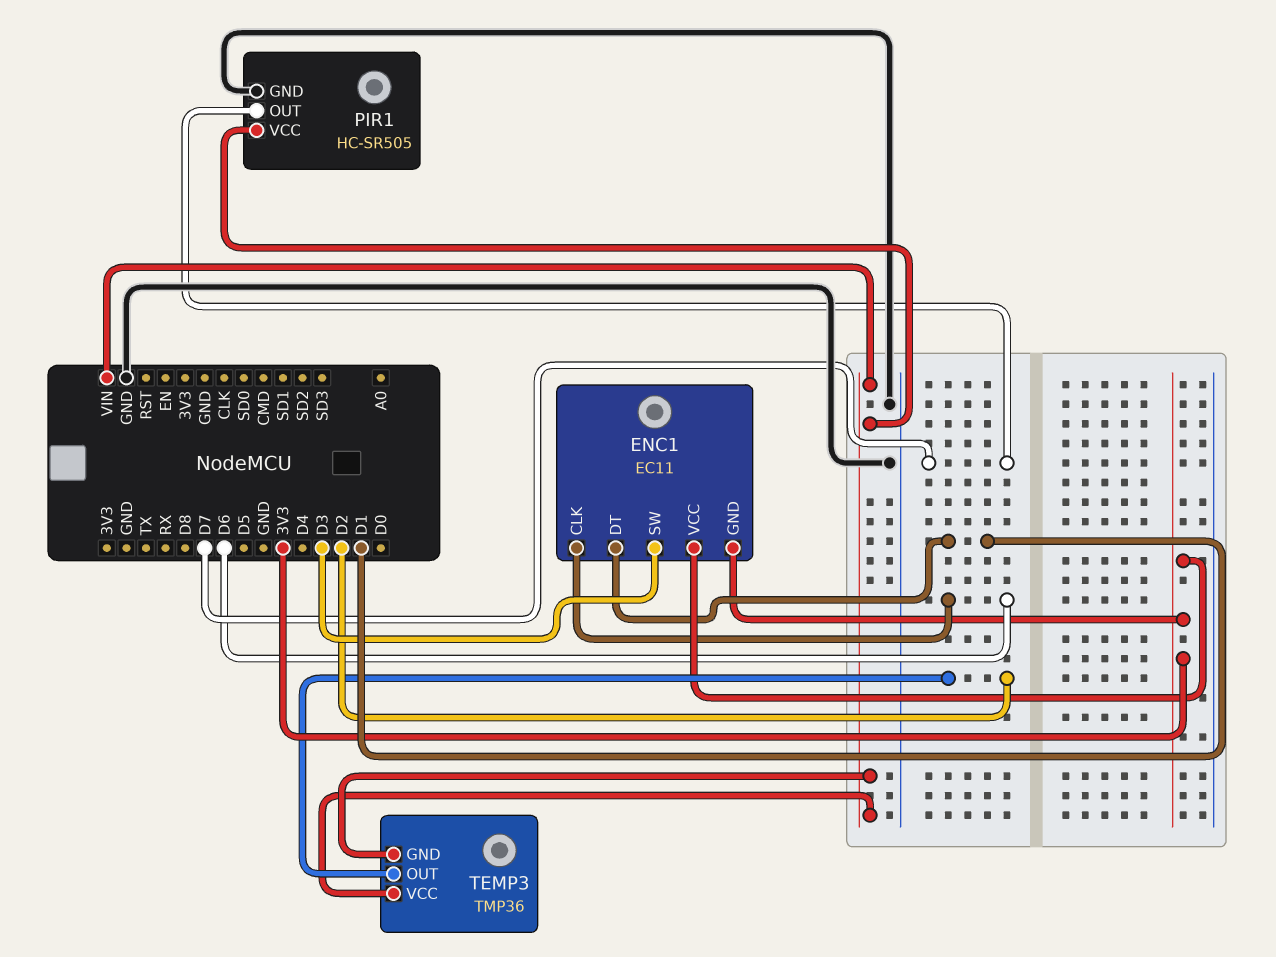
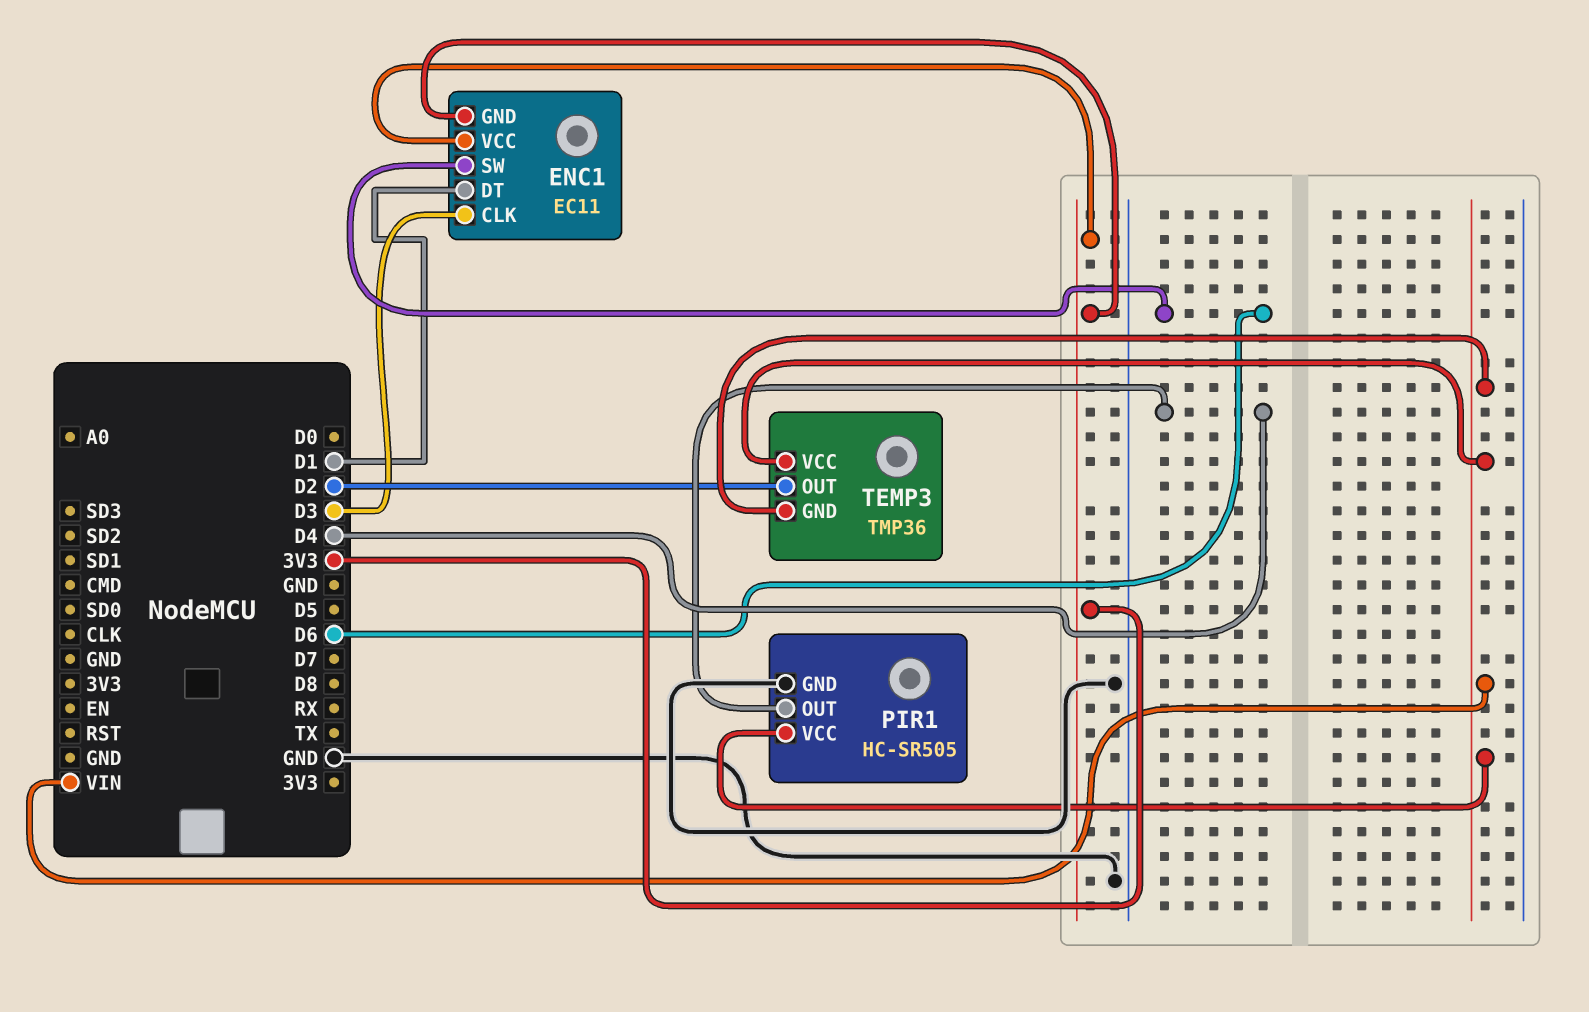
ENC1 pin CLK: D6 -> D3
ENC1 pin SW: D3 -> D6
PIR1 pin OUT: D7 -> D4

